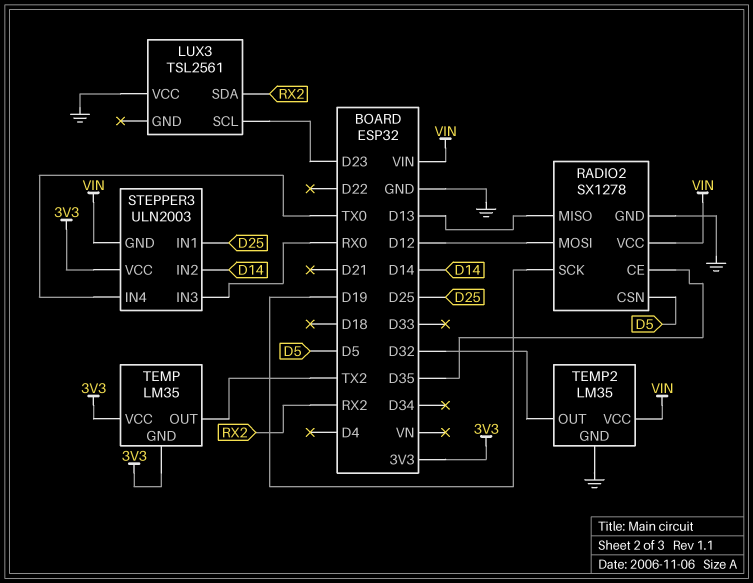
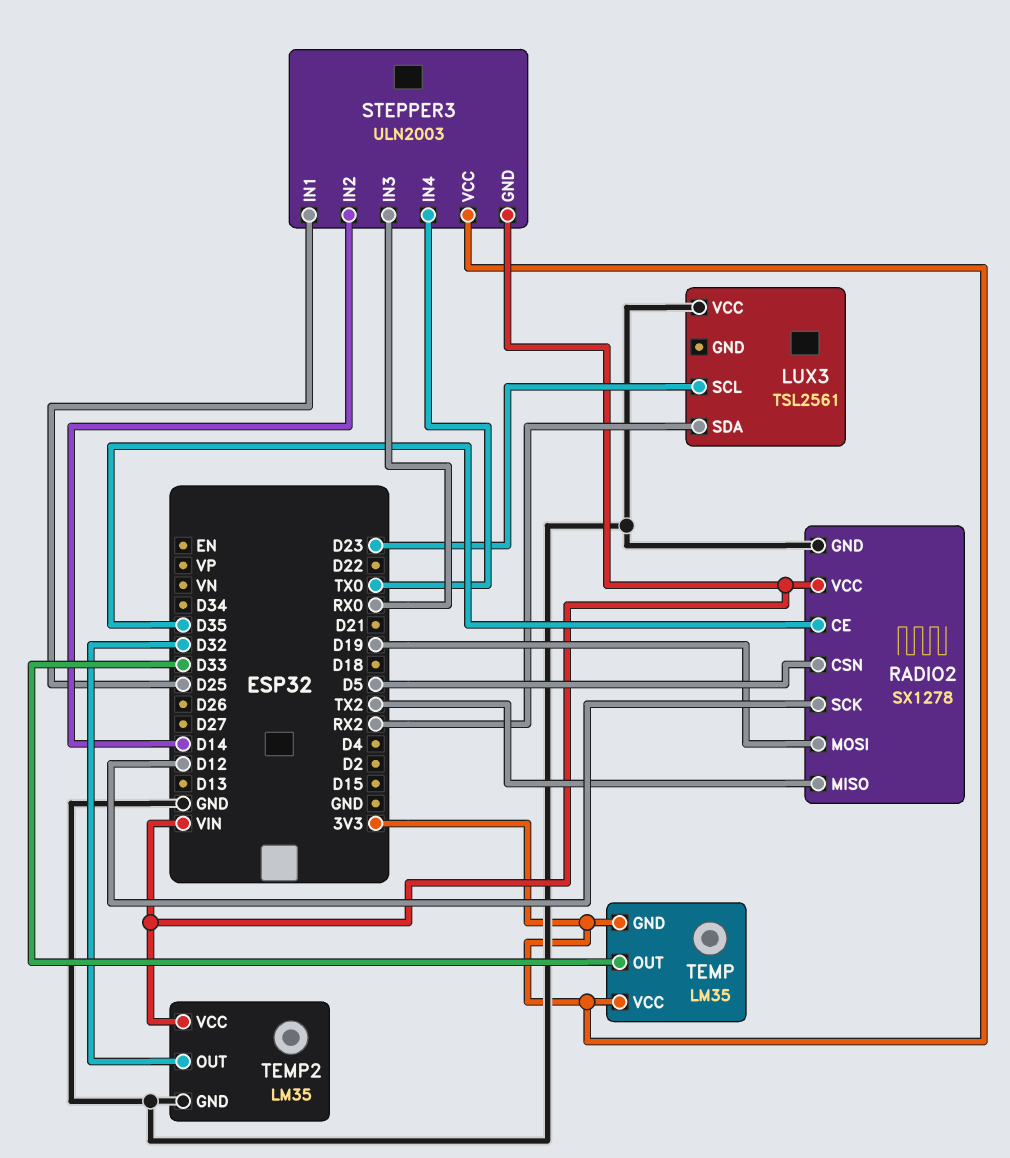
RADIO2 pin MISO: D13 -> TX2
RADIO2 pin MOSI: D12 -> D19
RADIO2 pin SCK: D19 -> D12
TEMP pin OUT: TX2 -> D33

